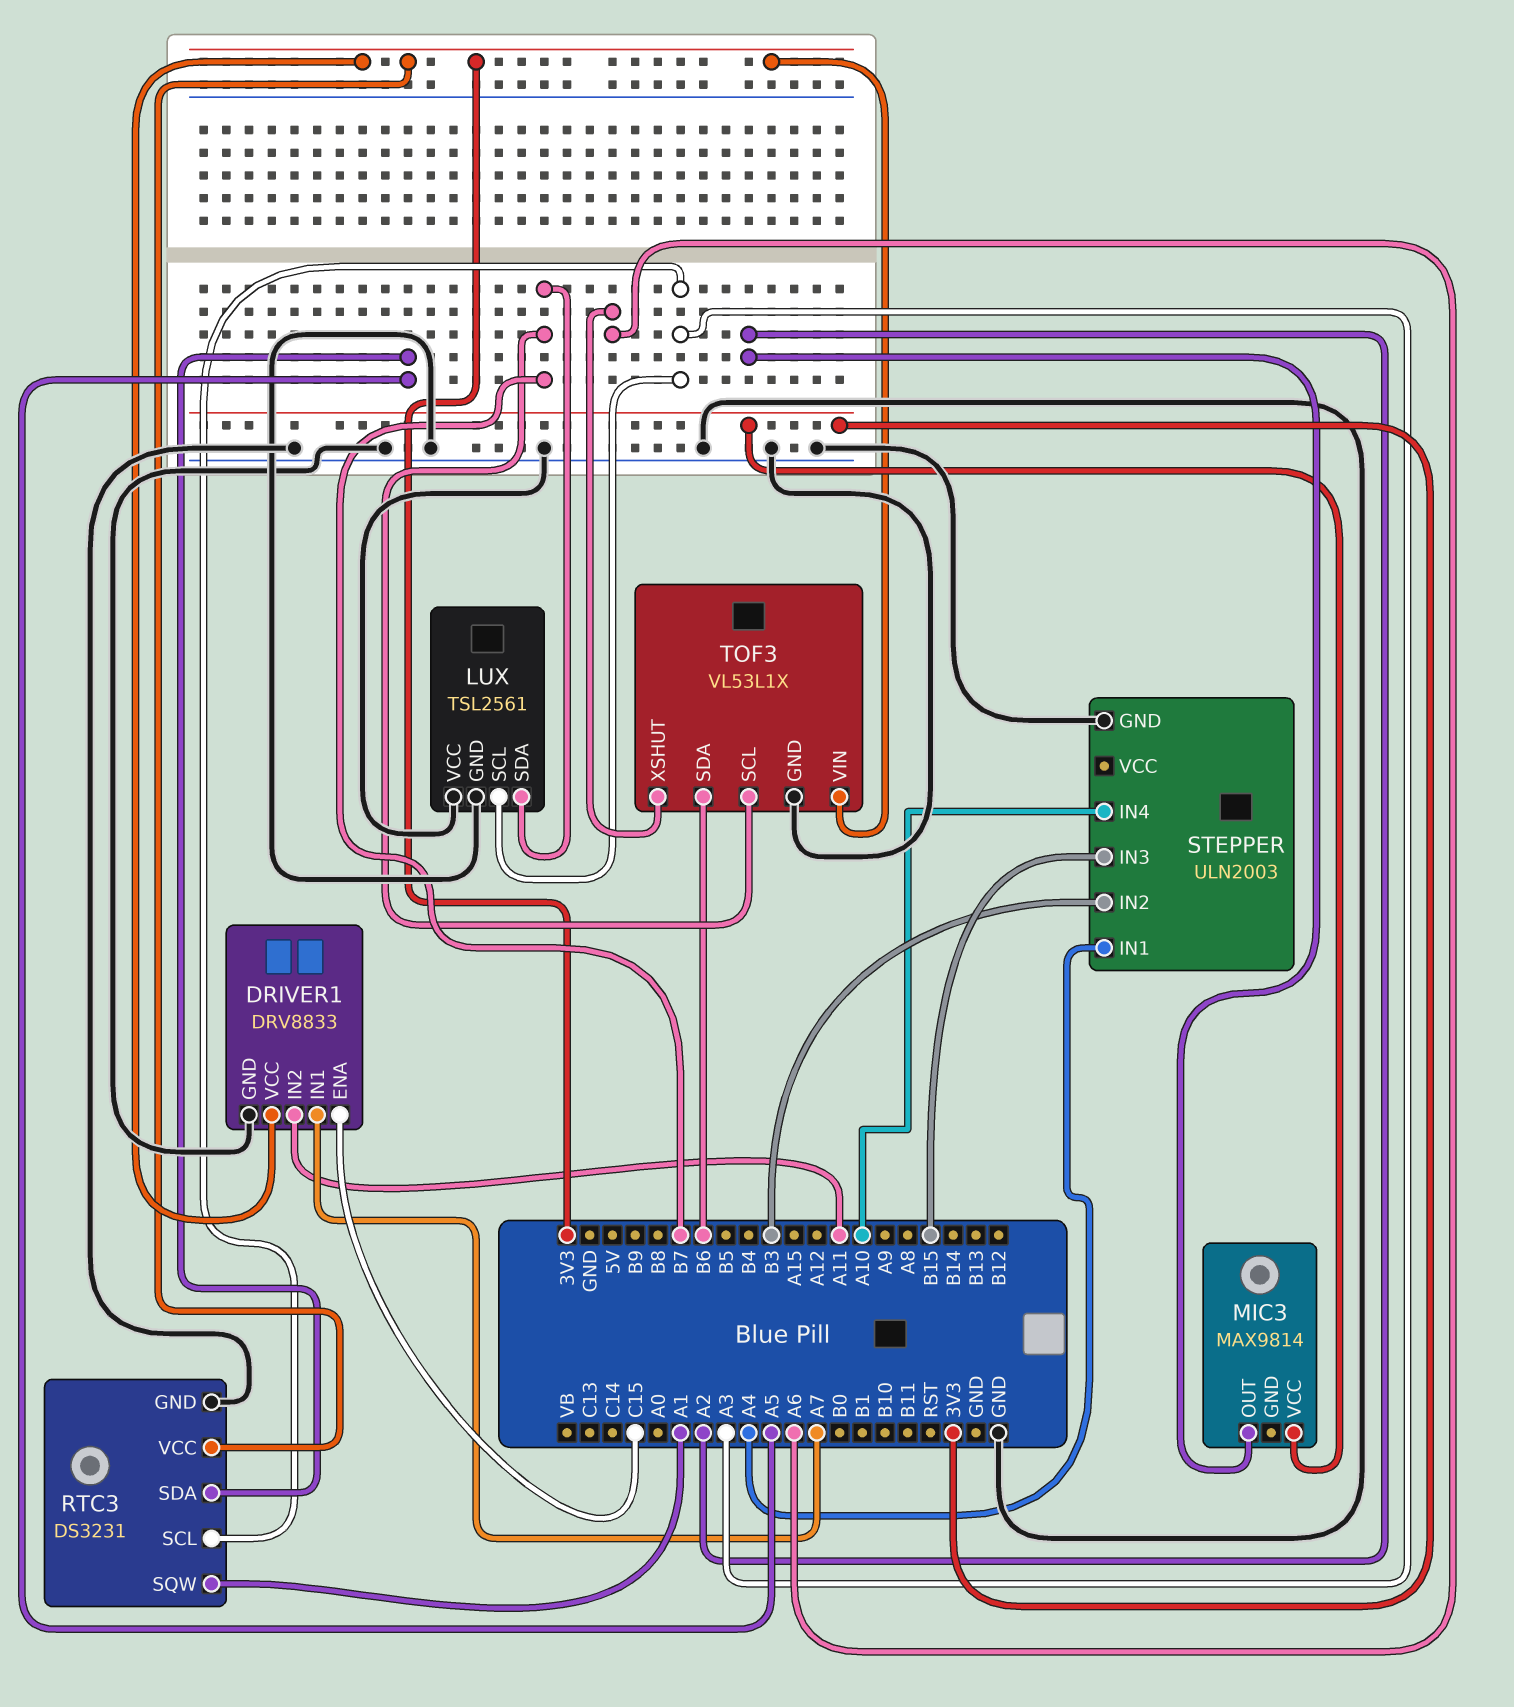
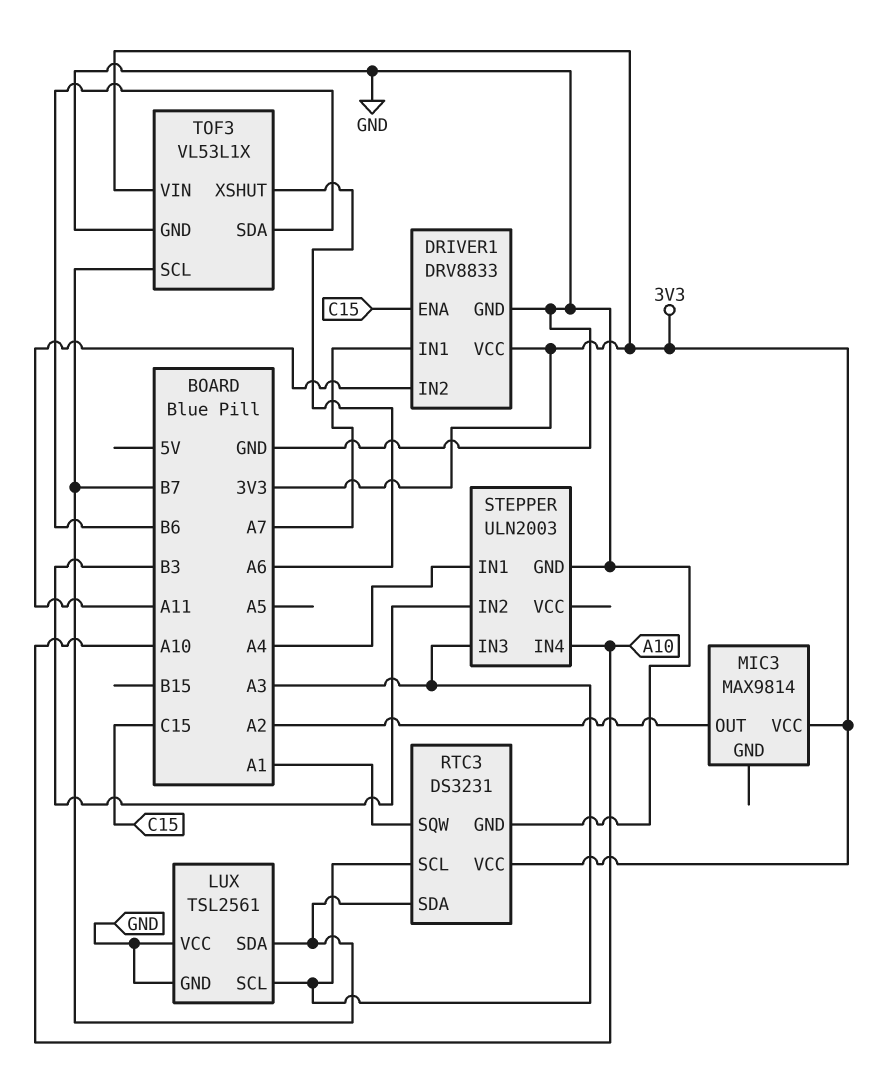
RTC3 pin SDA: A5 -> B7
STEPPER pin IN3: B15 -> A3

